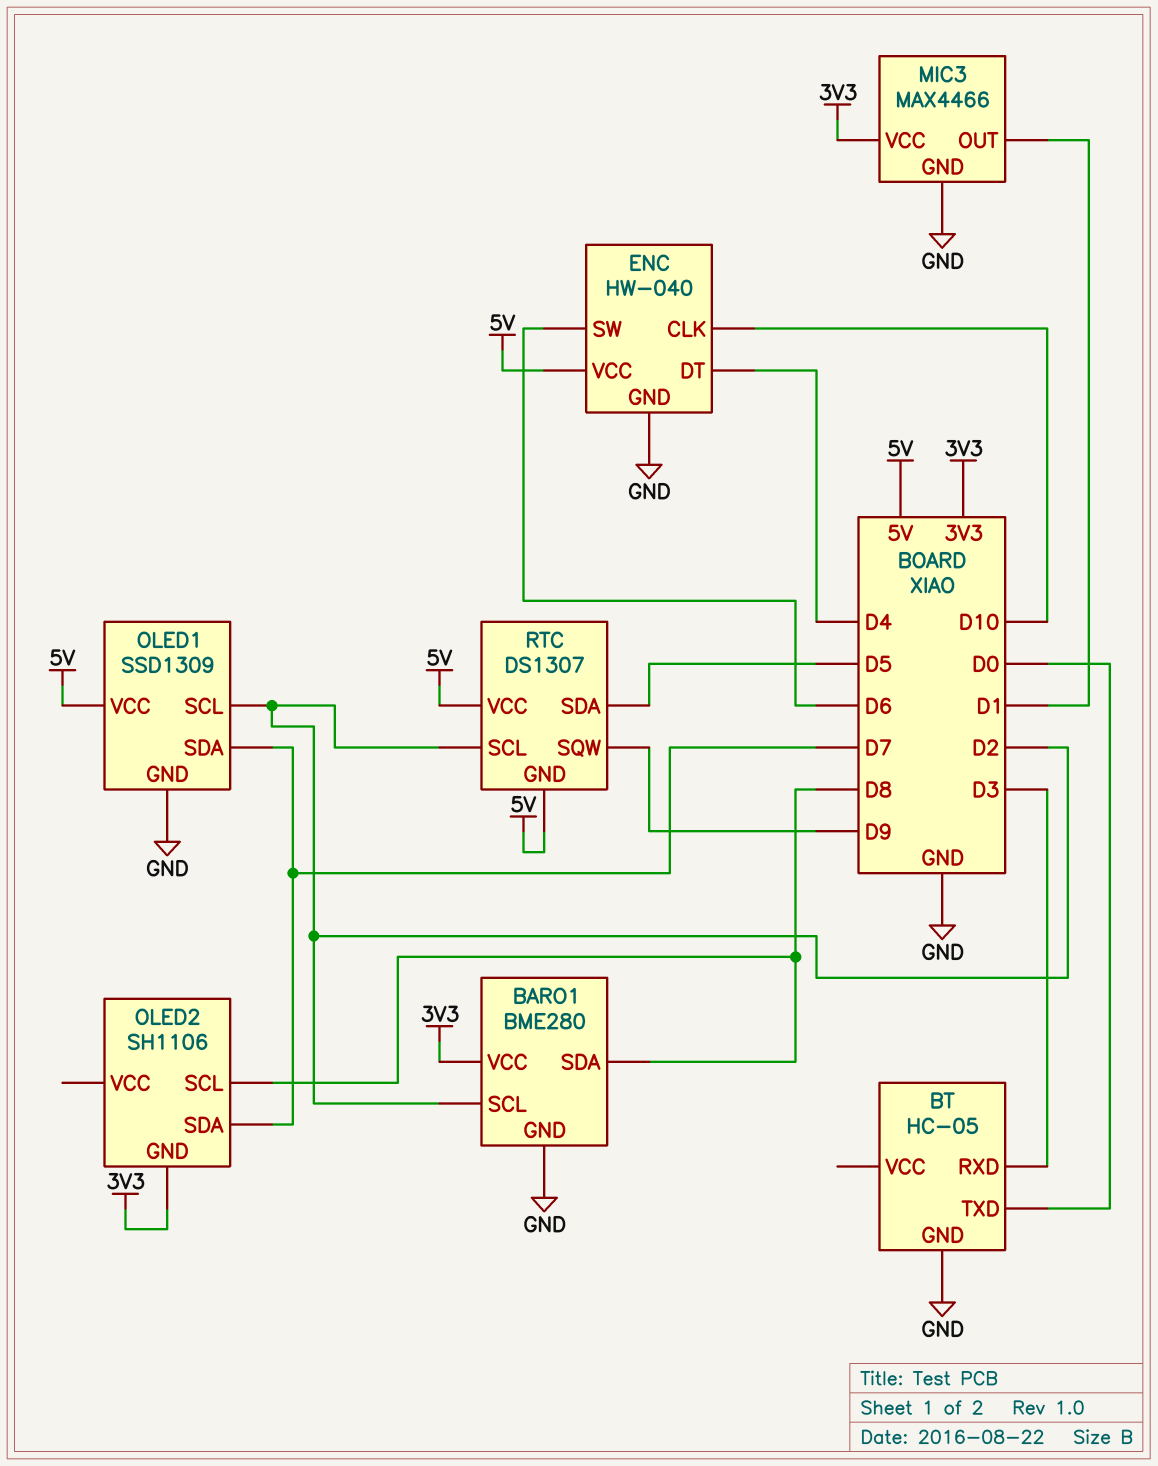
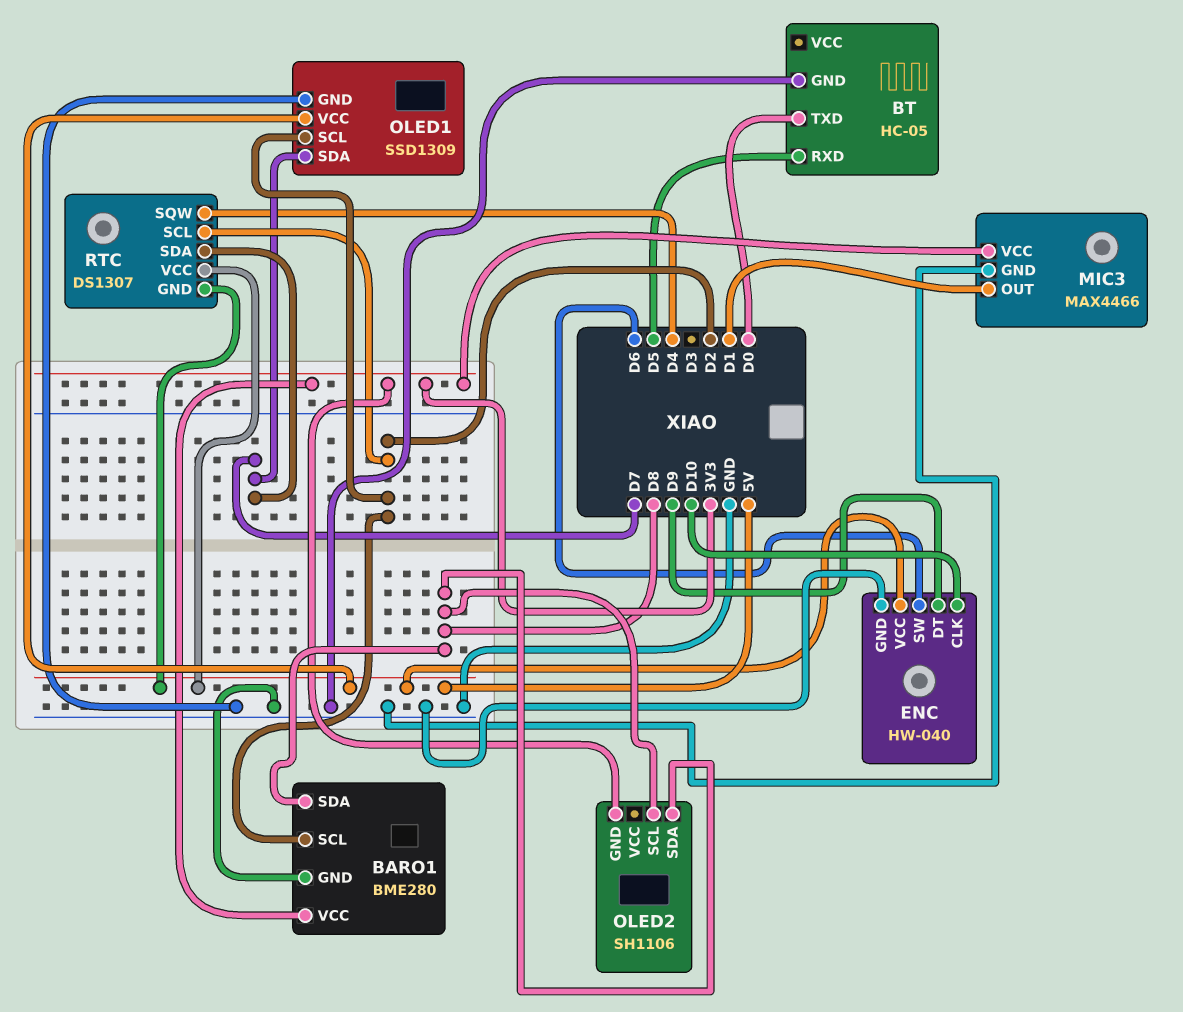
BT pin RXD: D3 -> D5
ENC pin DT: D4 -> D9
OLED2 pin SDA: D7 -> D8
RTC pin SDA: D5 -> D7
RTC pin SQW: D9 -> D4

